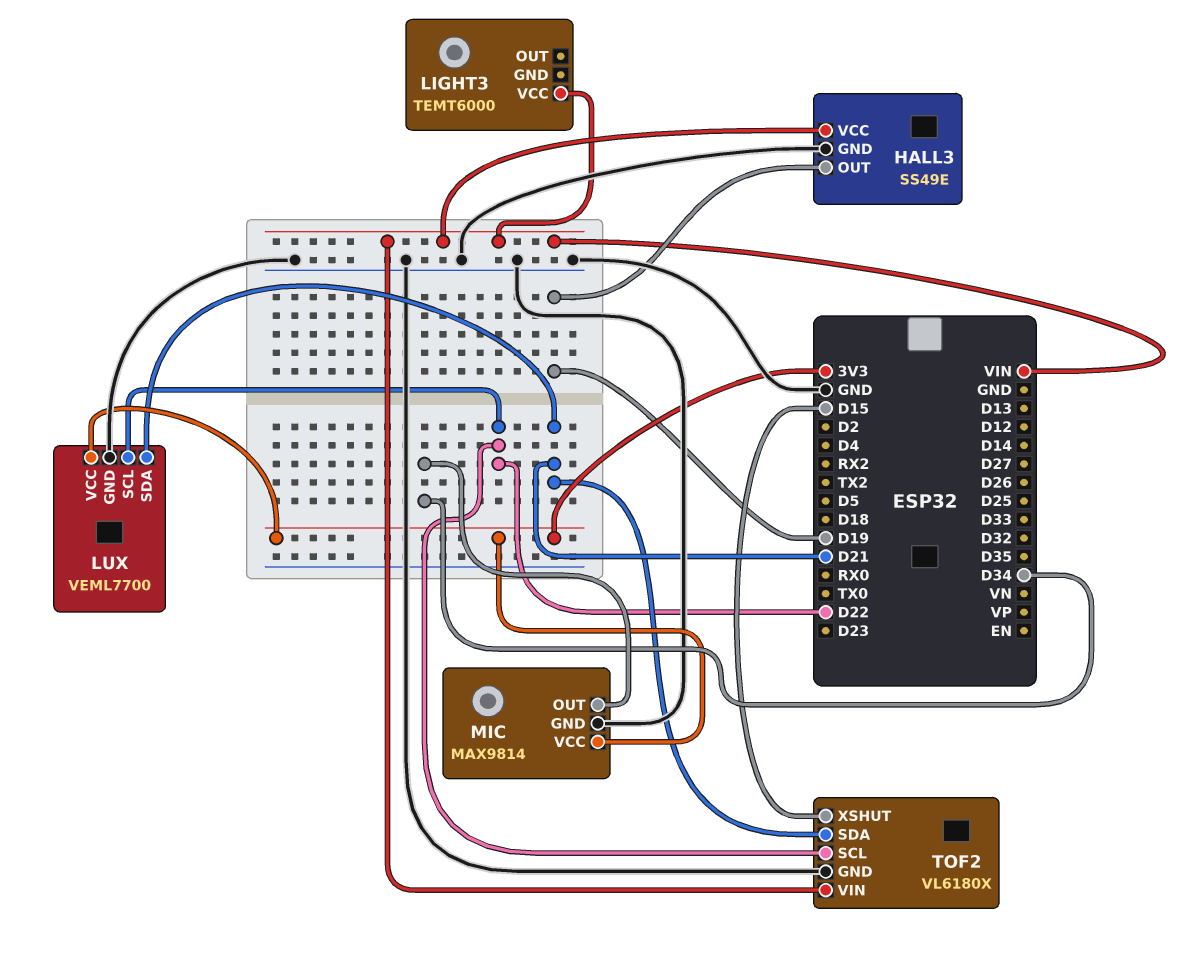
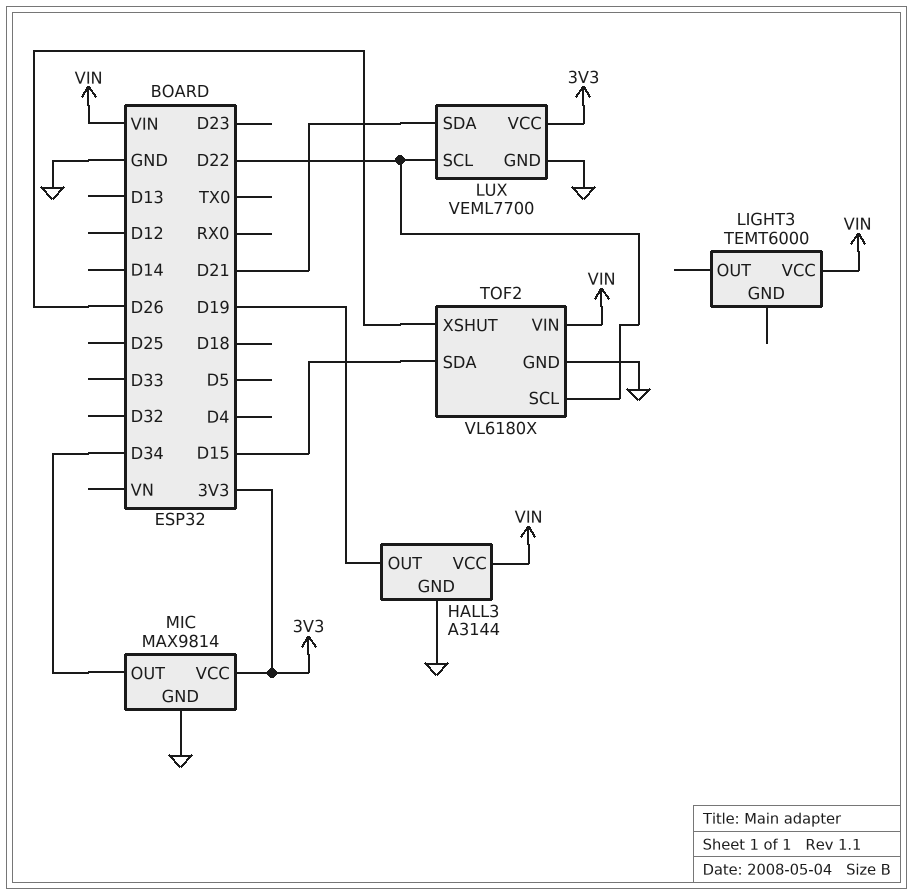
HALL3: SS49E -> A3144
TOF2 pin SDA: D21 -> D15
TOF2 pin XSHUT: D15 -> D26

